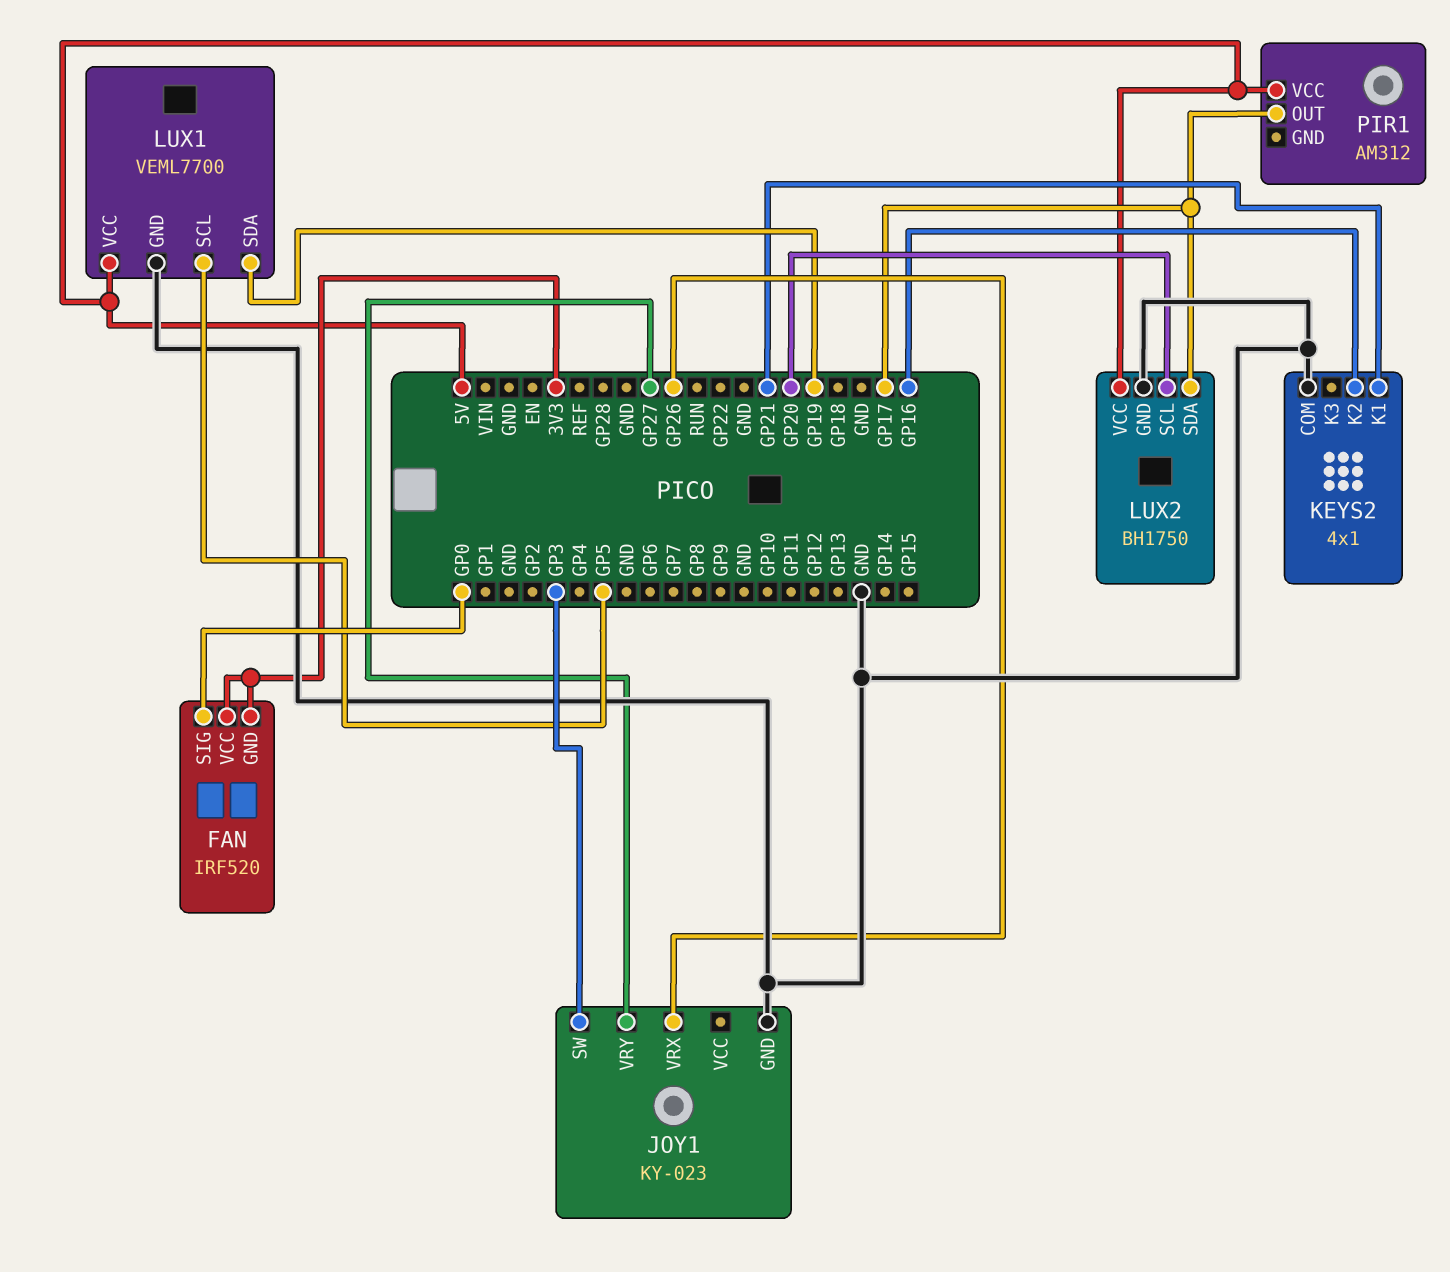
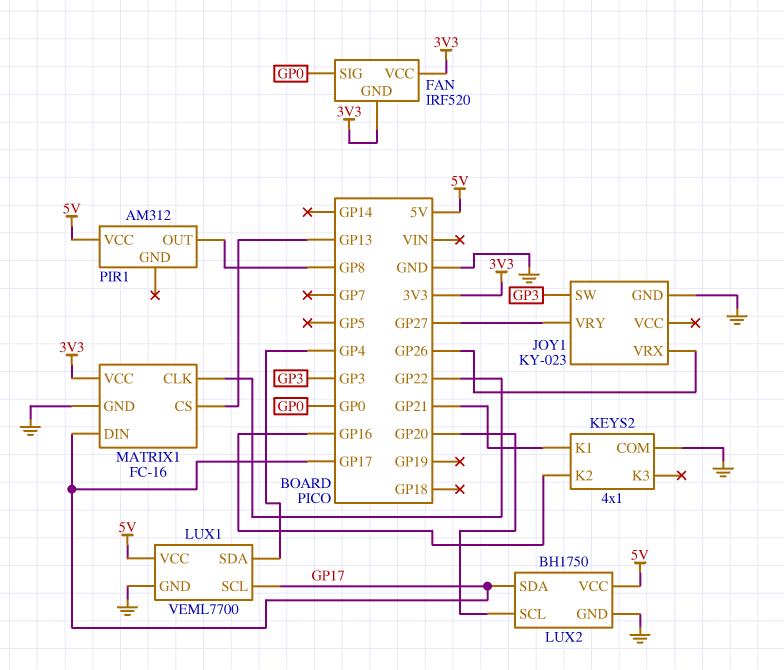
LUX1 pin SCL: GP5 -> GP17
LUX1 pin SDA: GP19 -> GP4
MATRIX1: none -> FC-16
MATRIX1 pin CLK: none -> GP22
MATRIX1 pin CS: none -> GP13
MATRIX1 pin DIN: none -> GP17
MATRIX1 pin GND: none -> GND
MATRIX1 pin VCC: none -> 3V3
PIR1 pin OUT: GP17 -> GP8

